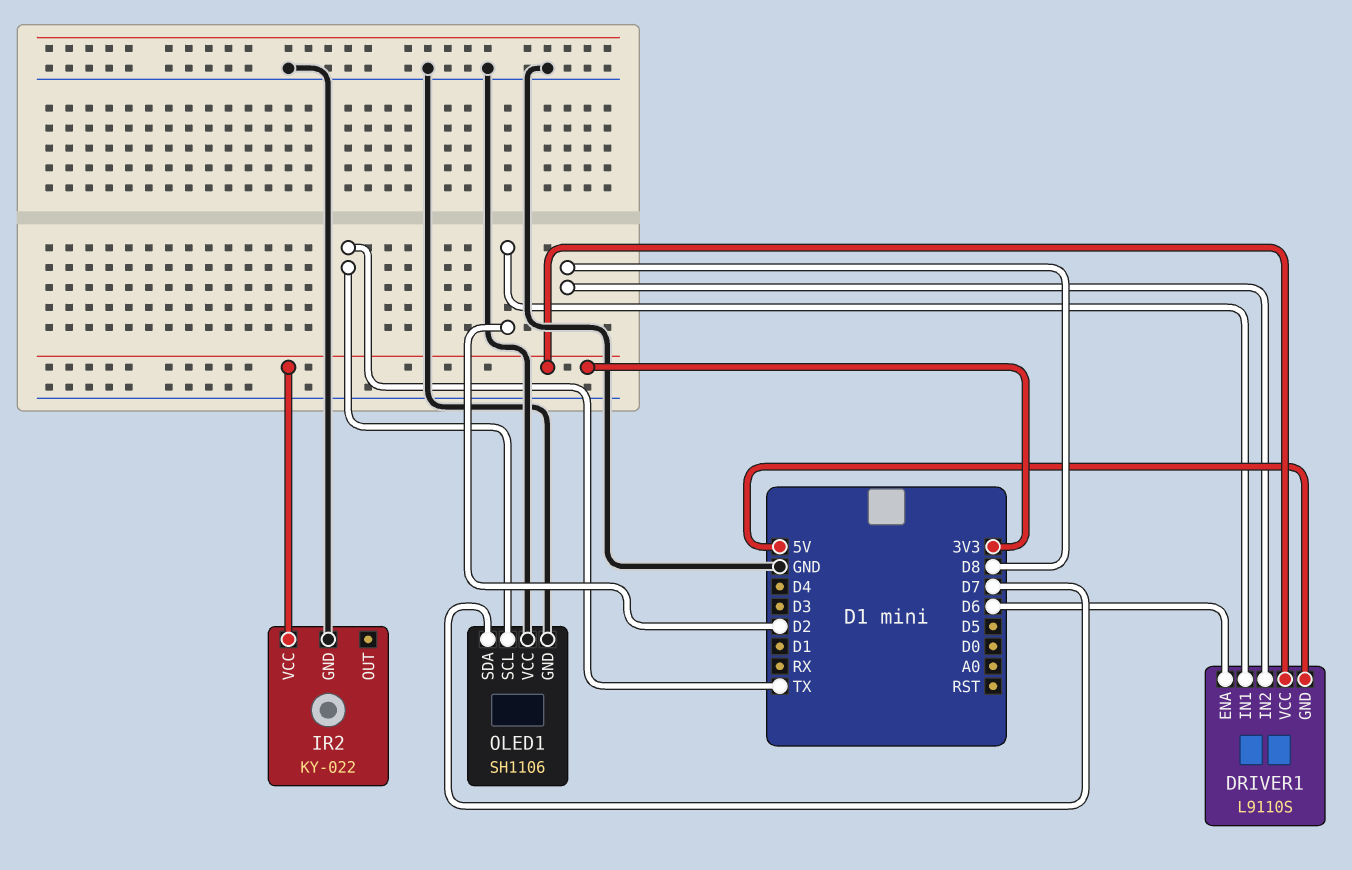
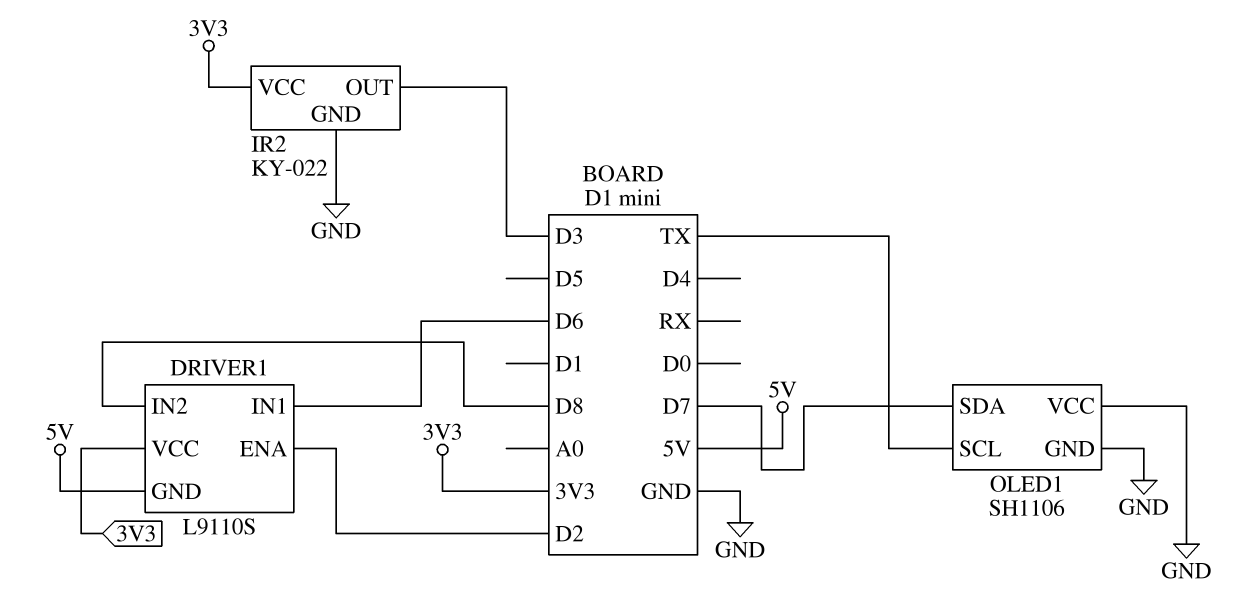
DRIVER1 pin ENA: D6 -> D2
DRIVER1 pin IN1: D2 -> D6
IR2 pin OUT: none -> D3

